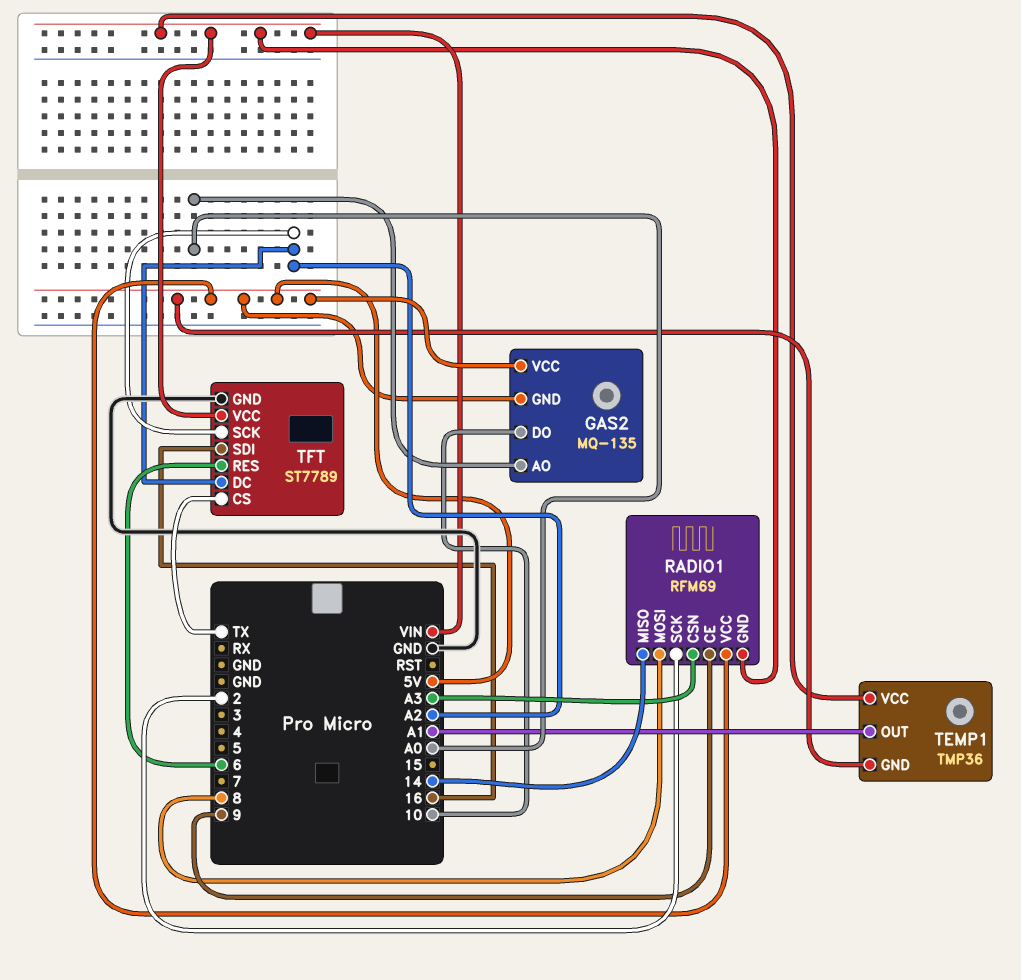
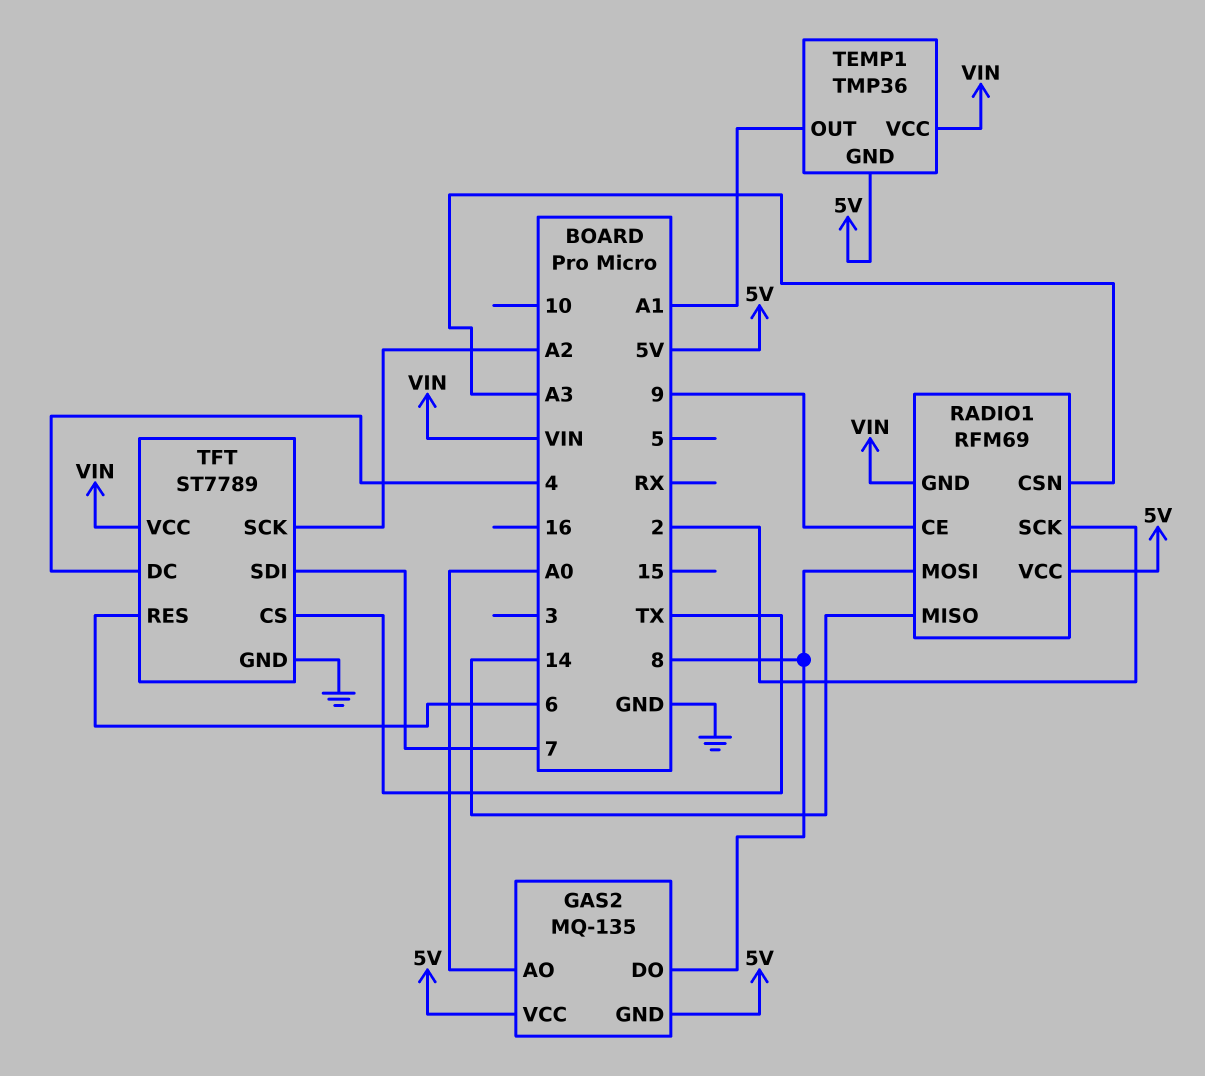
GAS2 pin DO: 10 -> 8
TFT pin DC: A2 -> 4
TFT pin SDI: 16 -> 7

